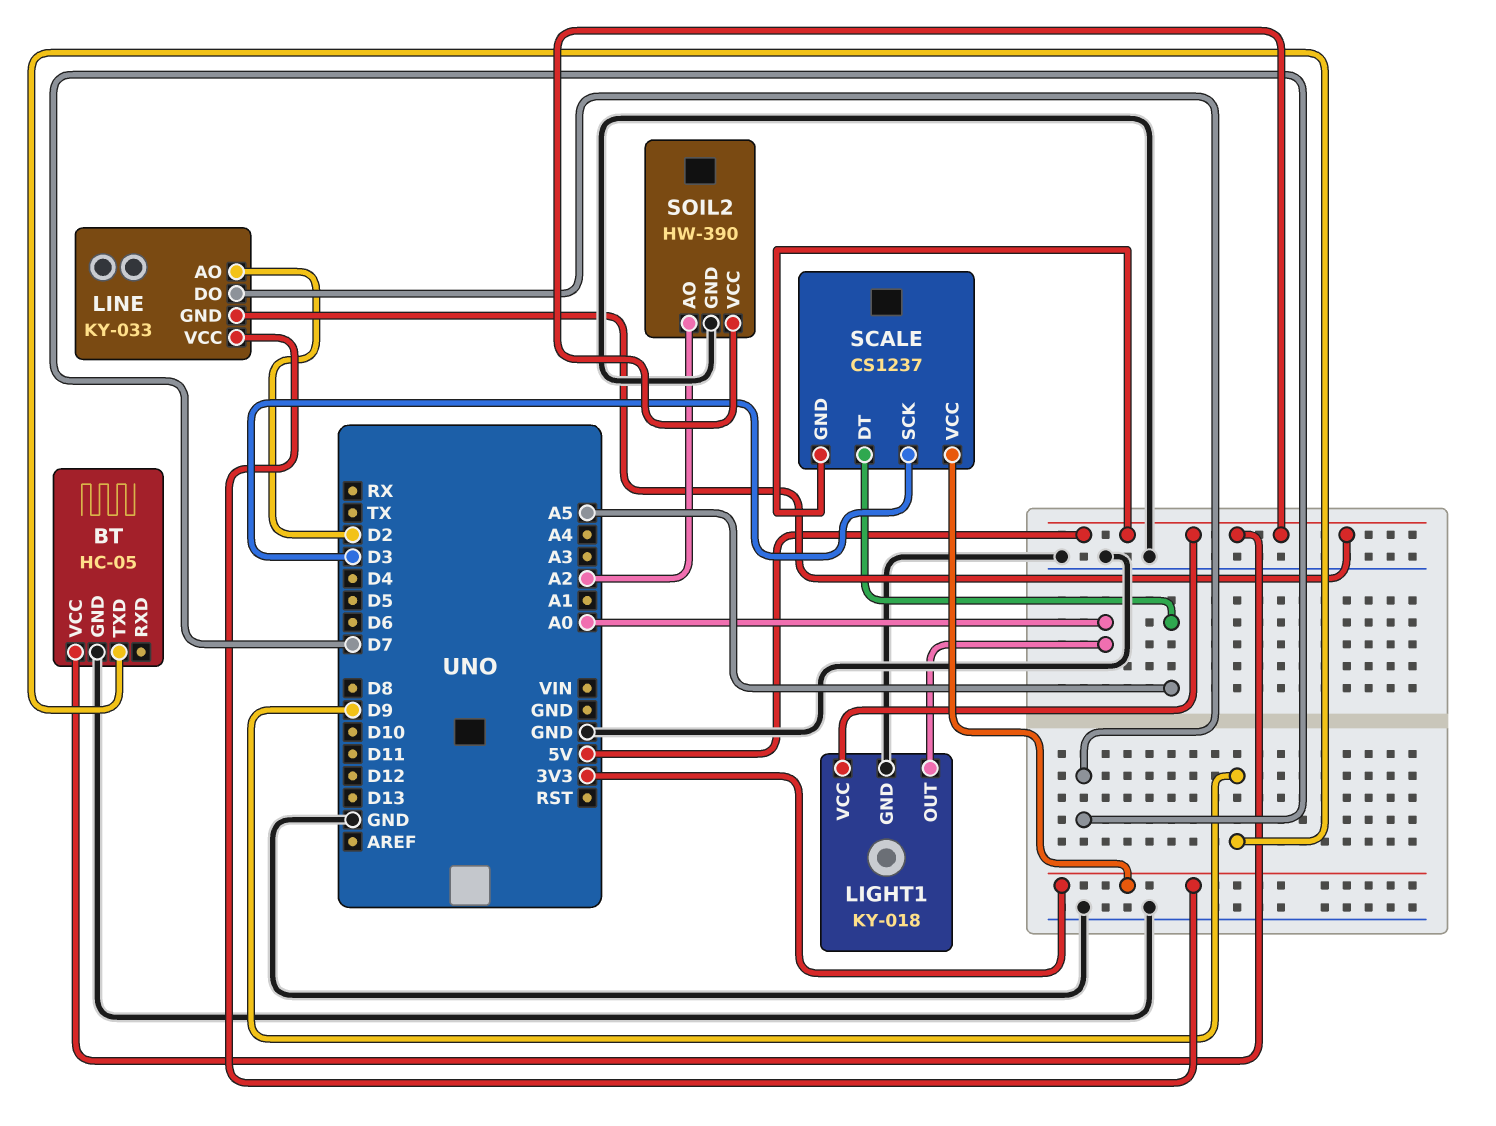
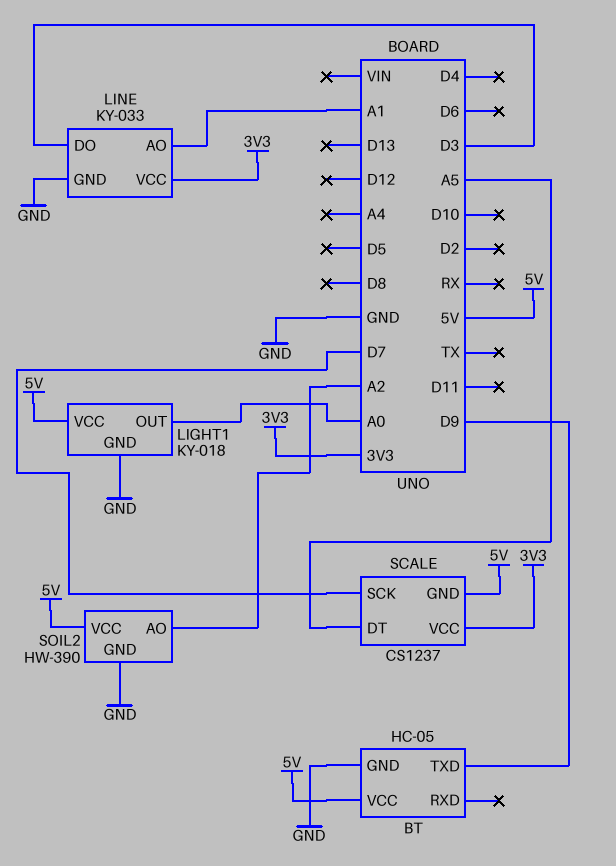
LINE pin AO: D2 -> A1
LINE pin DO: D7 -> D3
LINE pin GND: 5V -> GND
SCALE pin SCK: D3 -> D7

